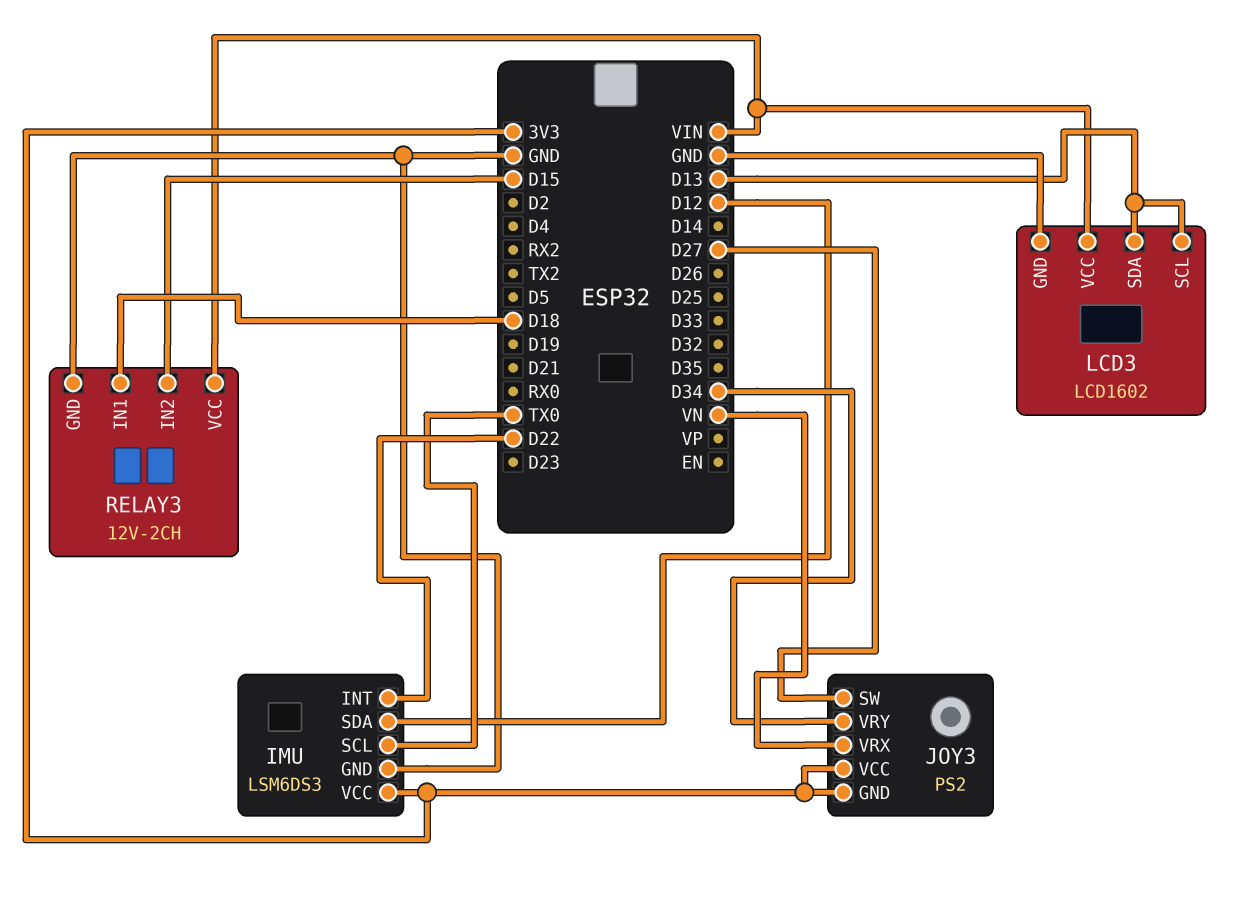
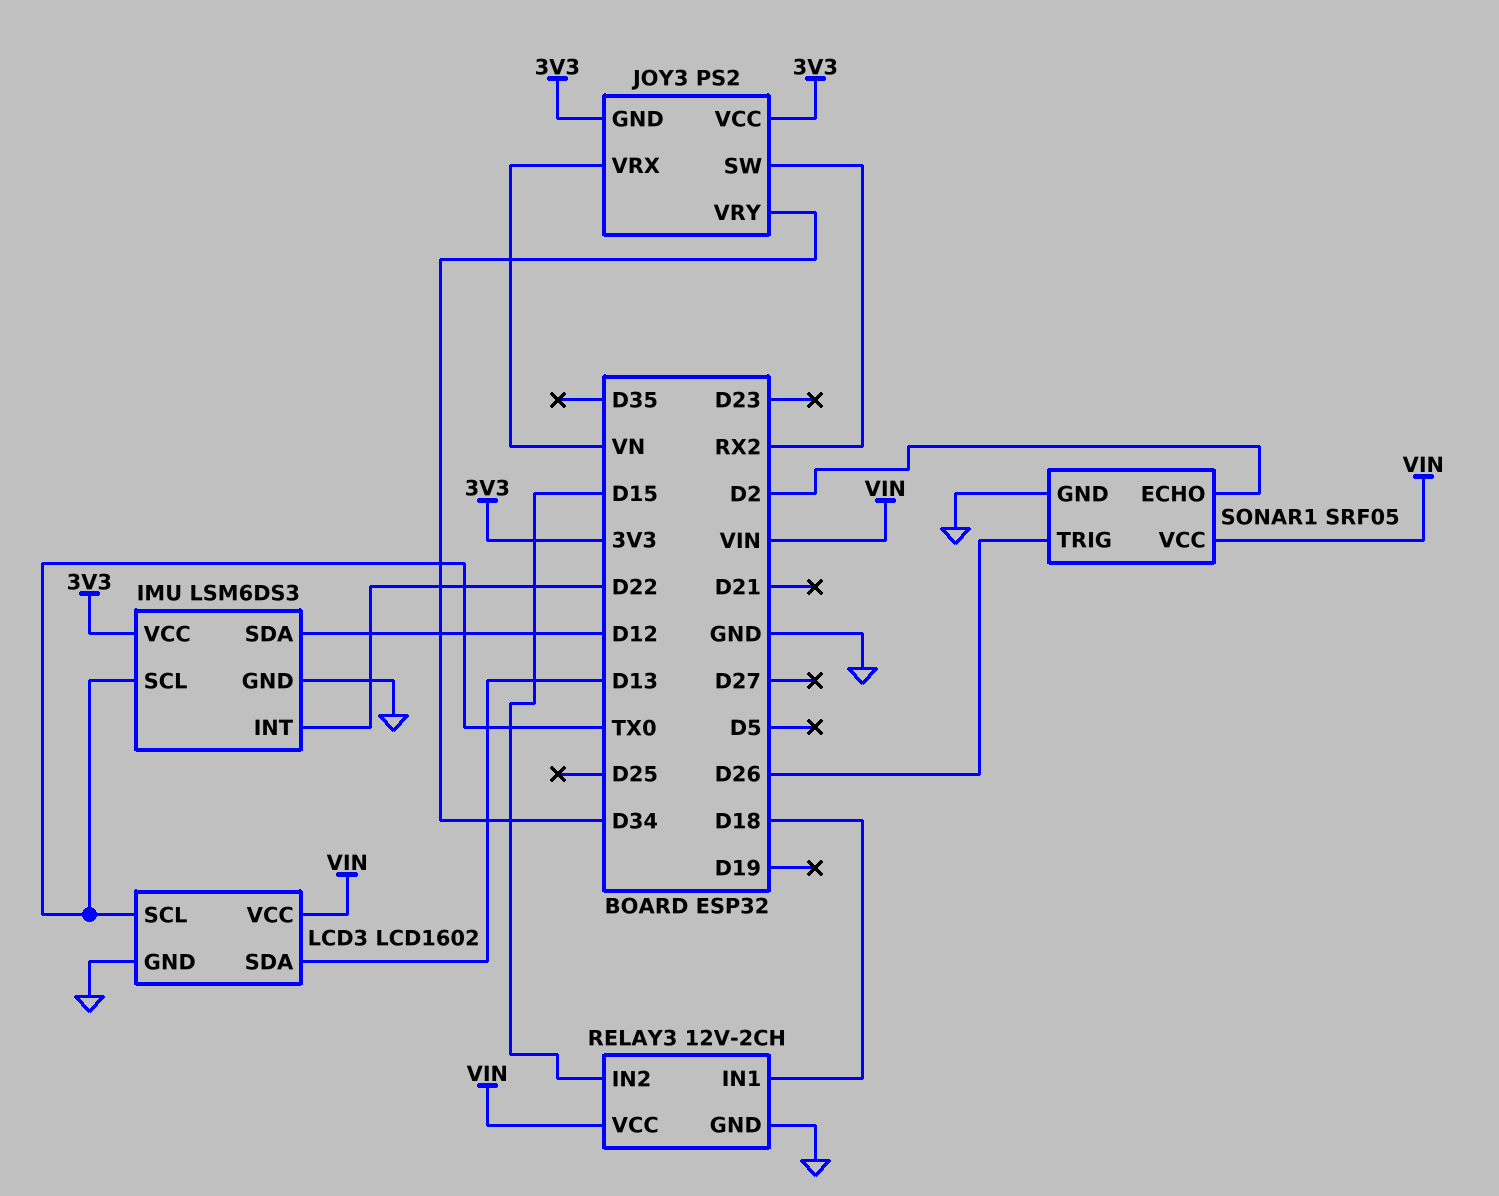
JOY3 pin SW: D27 -> RX2
LCD3 pin SCL: D13 -> TX0
SONAR1: none -> SRF05
SONAR1 pin ECHO: none -> D2
SONAR1 pin GND: none -> GND
SONAR1 pin TRIG: none -> D26
SONAR1 pin VCC: none -> VIN

